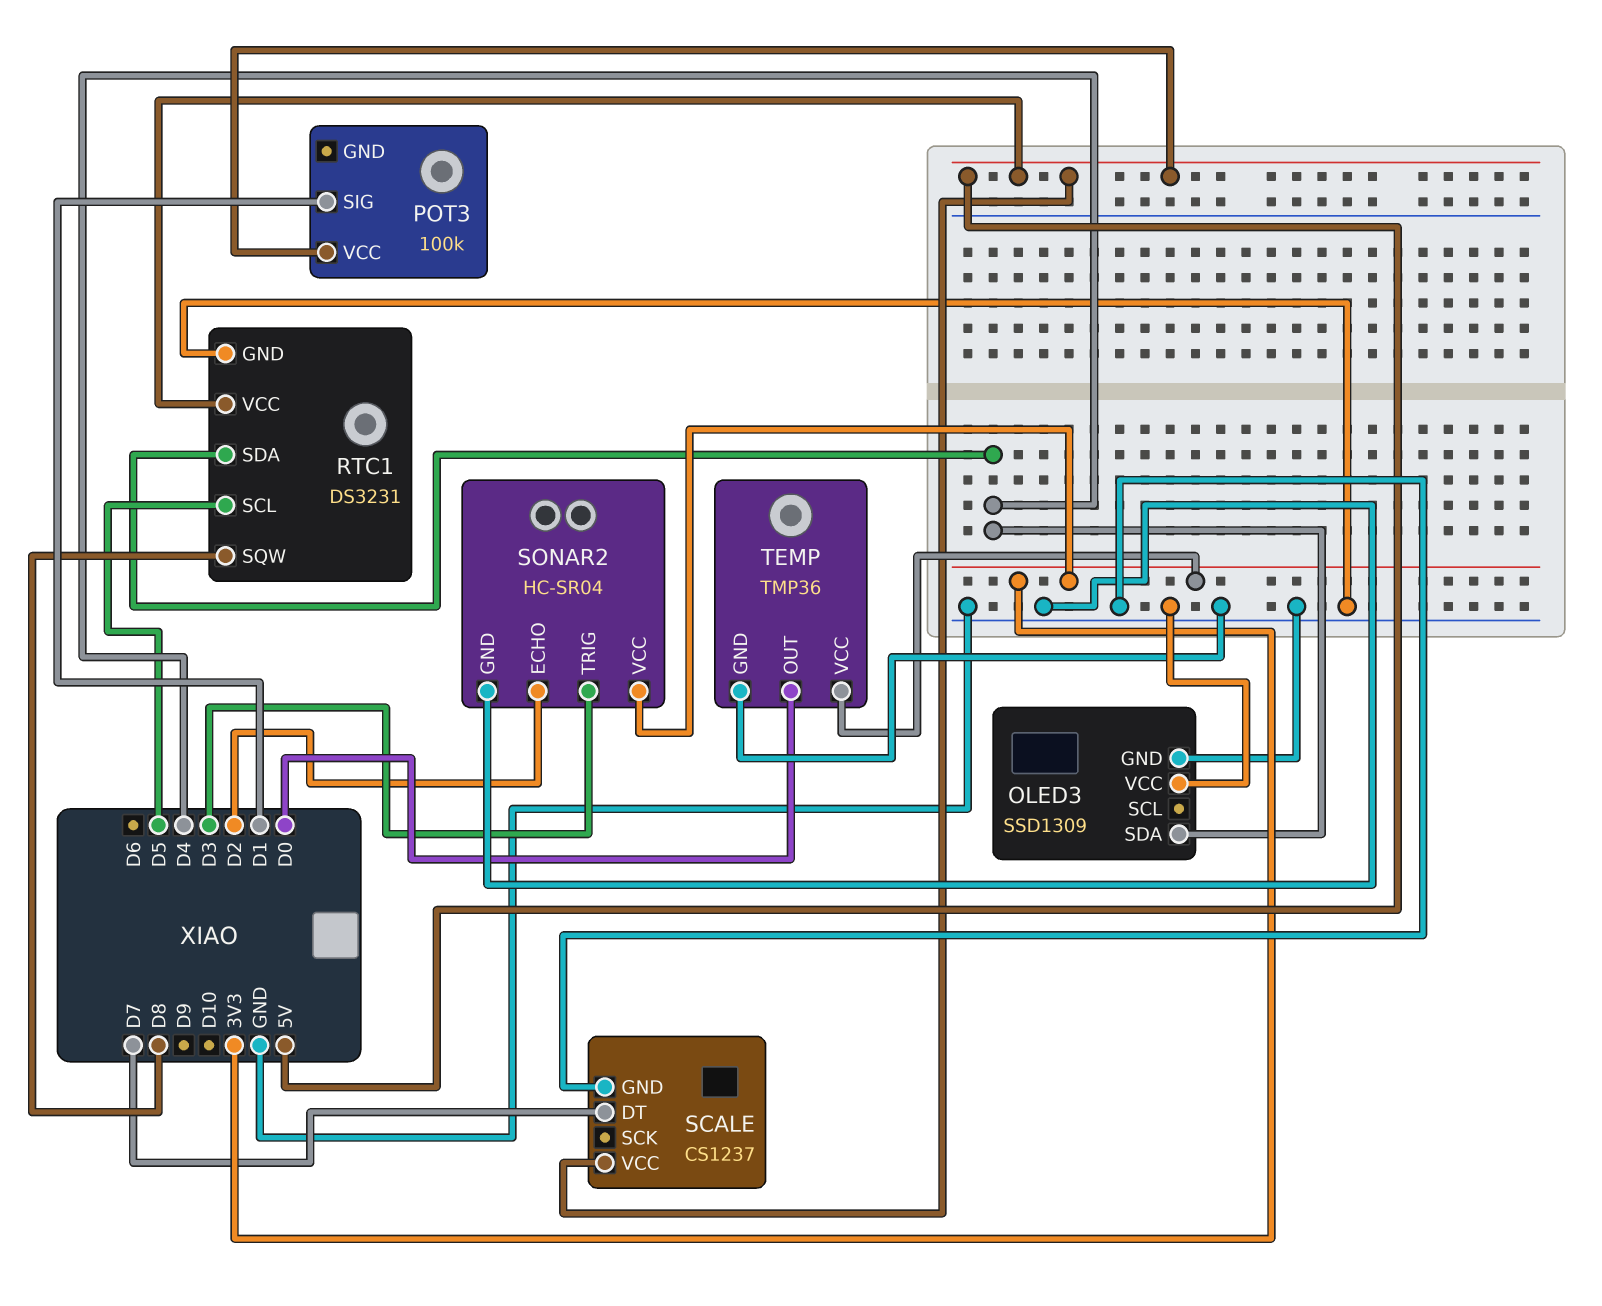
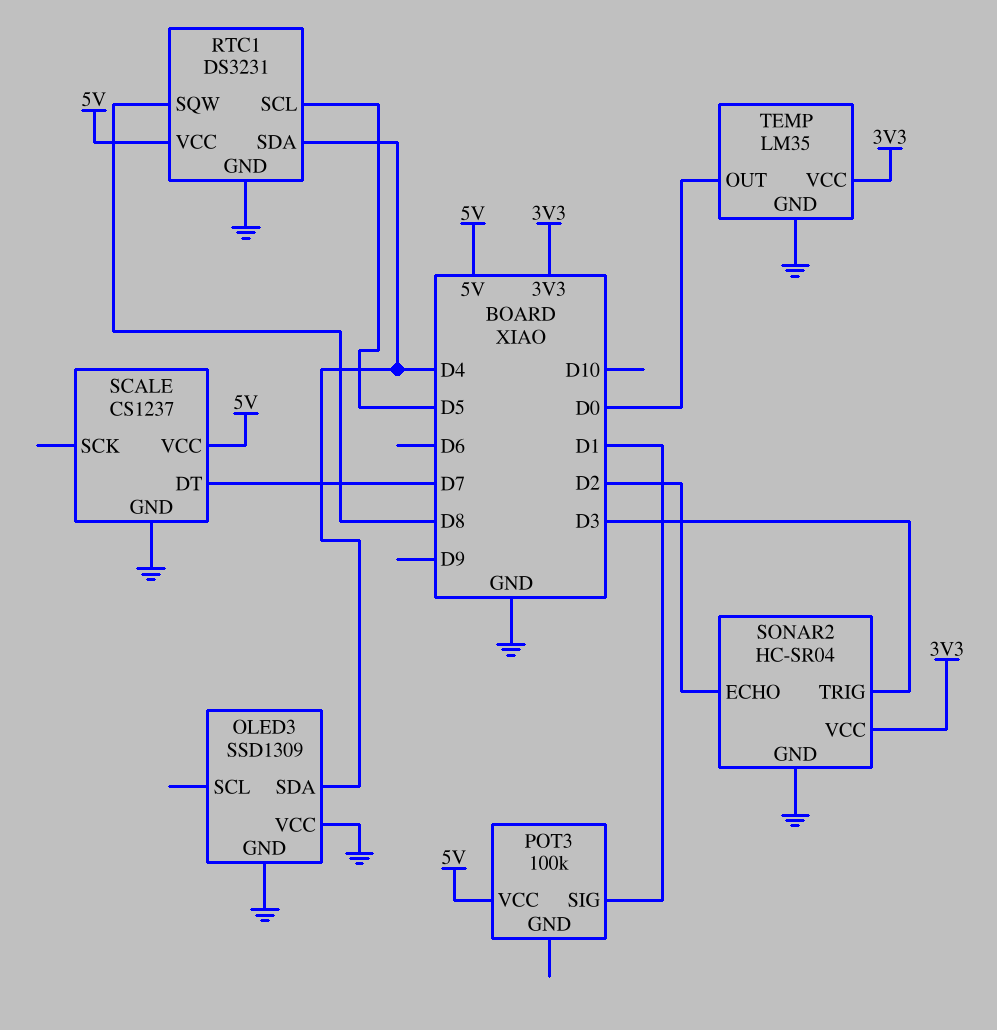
TEMP: TMP36 -> LM35

